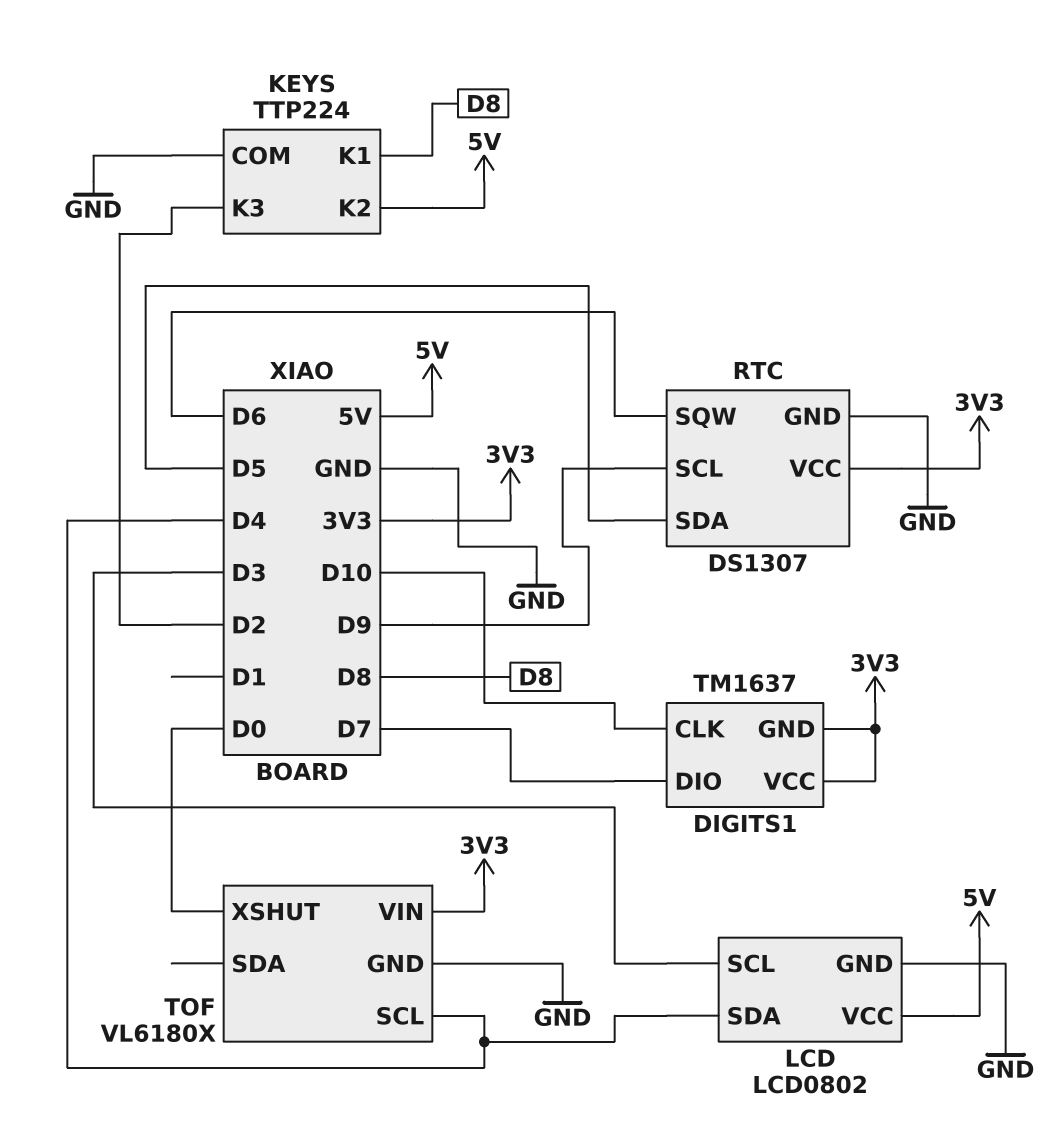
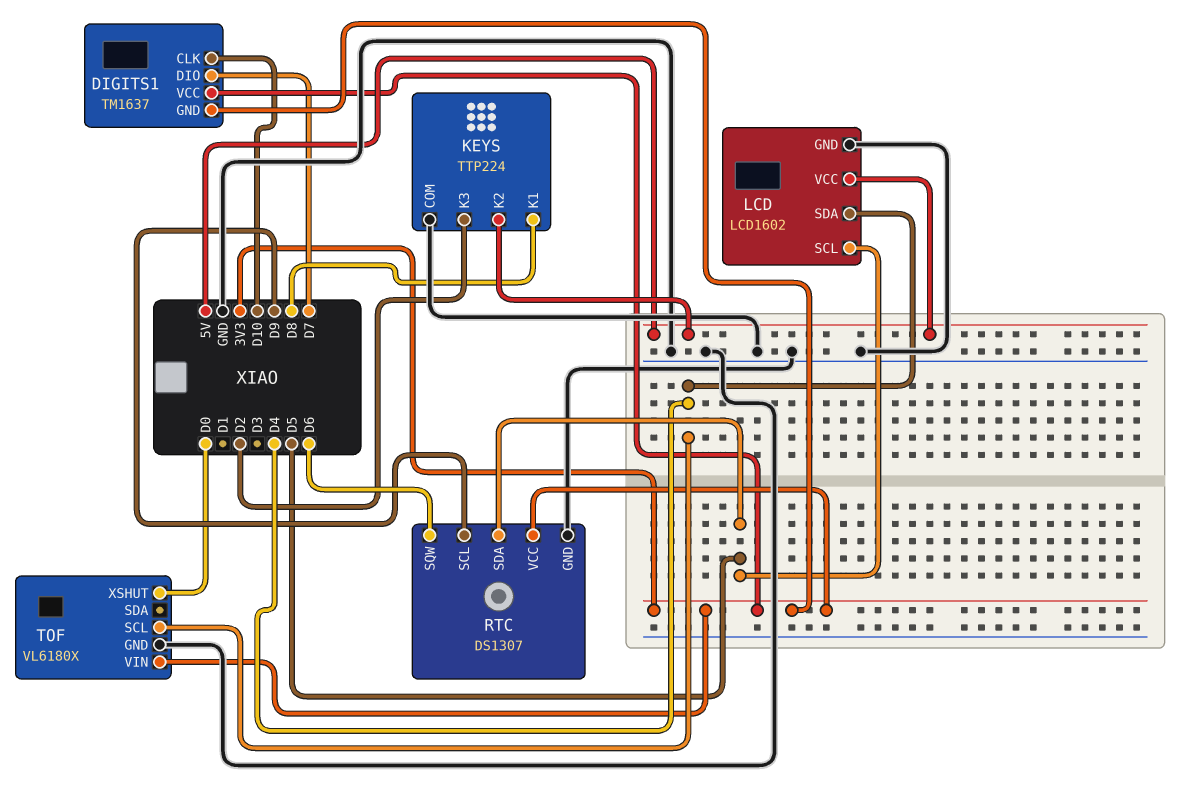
LCD: LCD0802 -> LCD1602
LCD pin SCL: D3 -> D5

